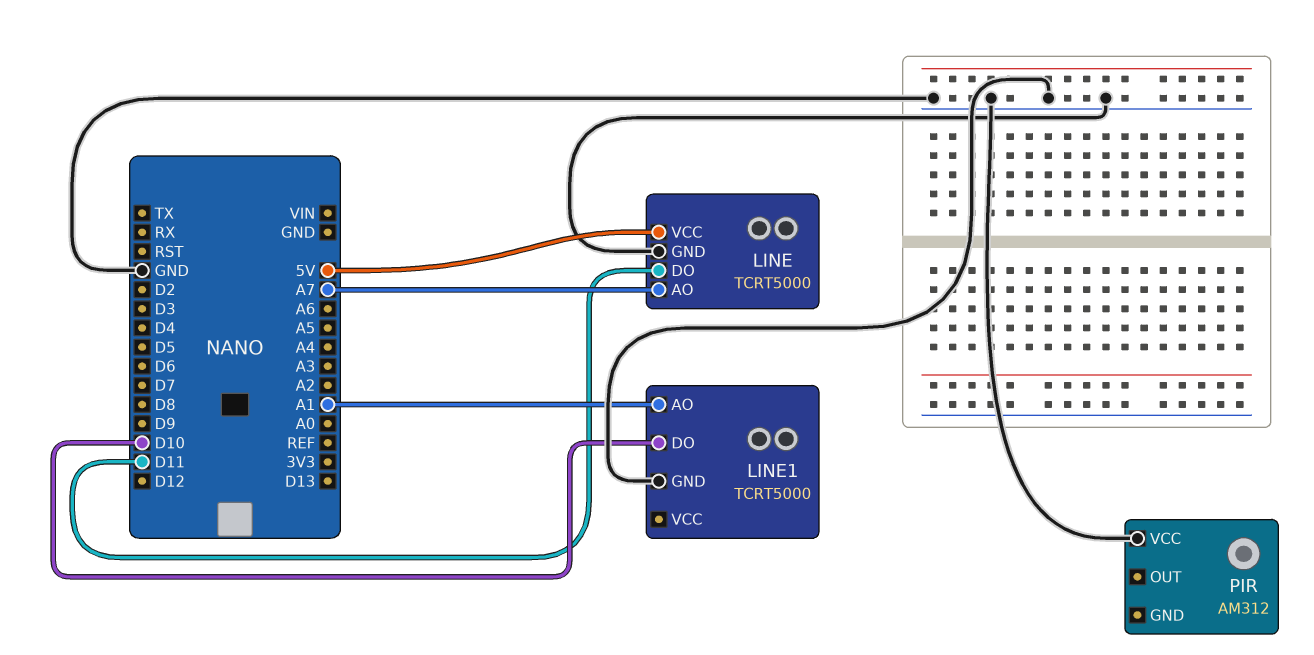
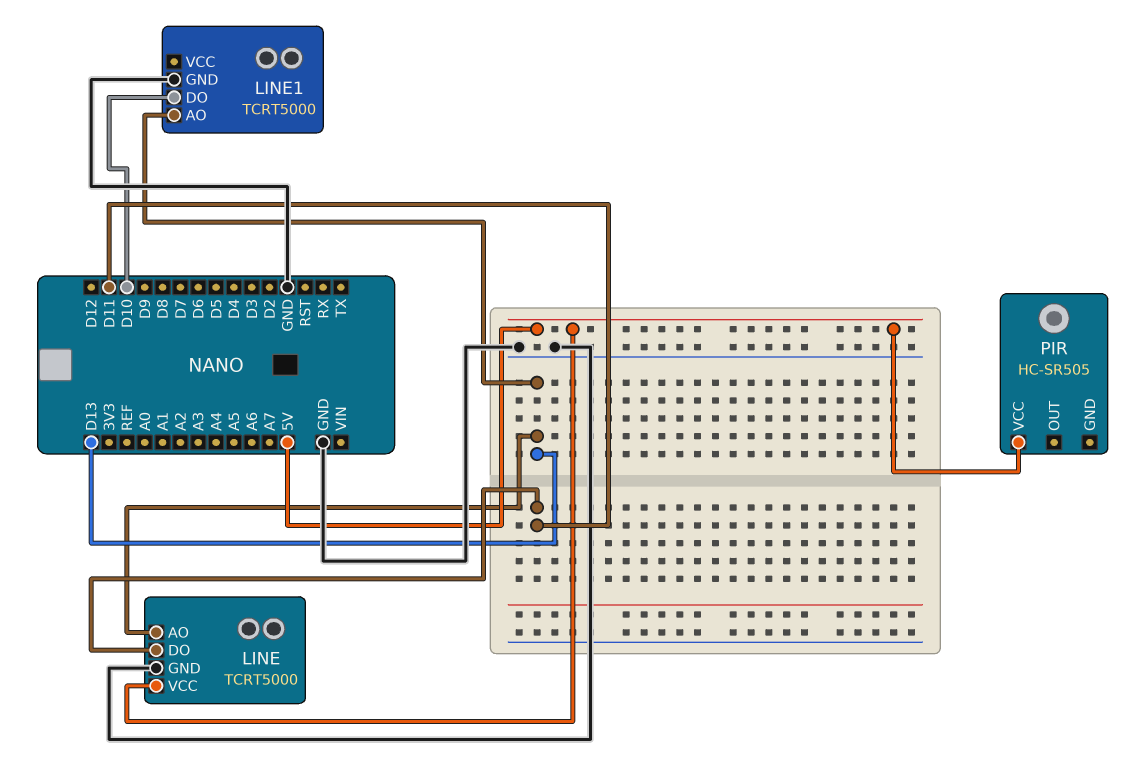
LINE pin AO: A7 -> D13
LINE1 pin AO: A1 -> D13
PIR: AM312 -> HC-SR505
PIR pin VCC: GND -> 5V

